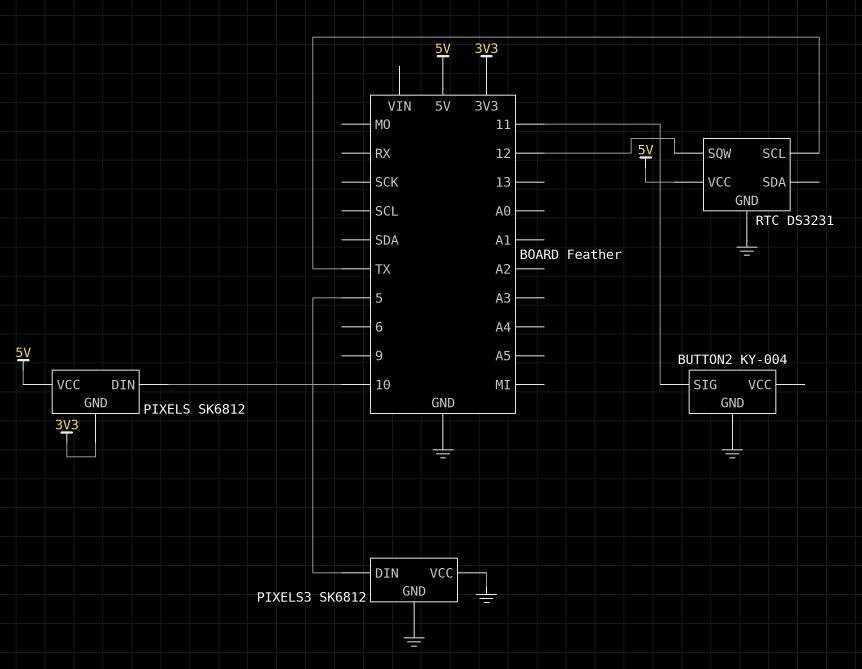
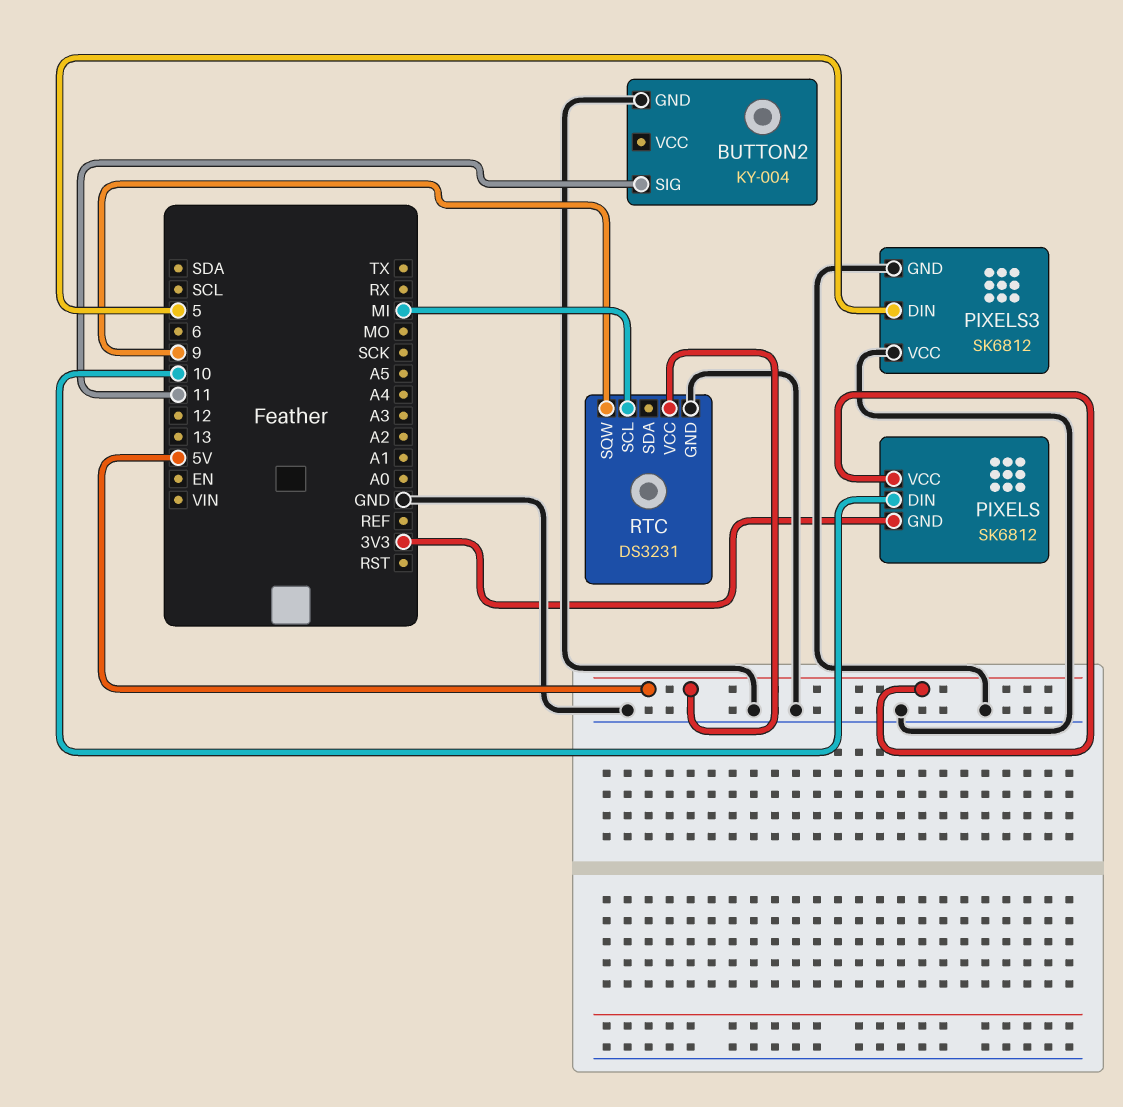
RTC pin SCL: TX -> MI
RTC pin SQW: 12 -> 9

